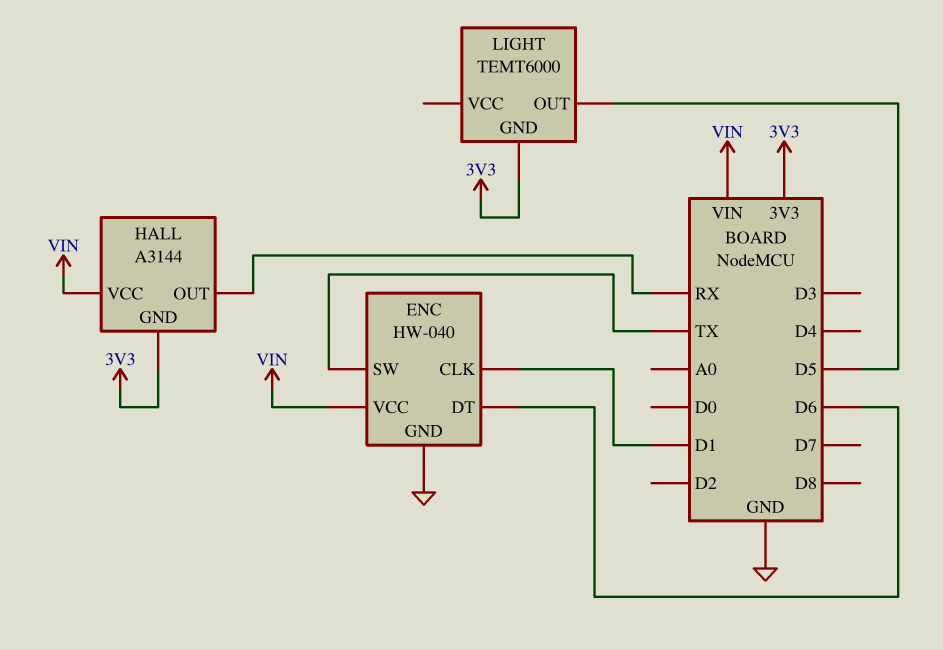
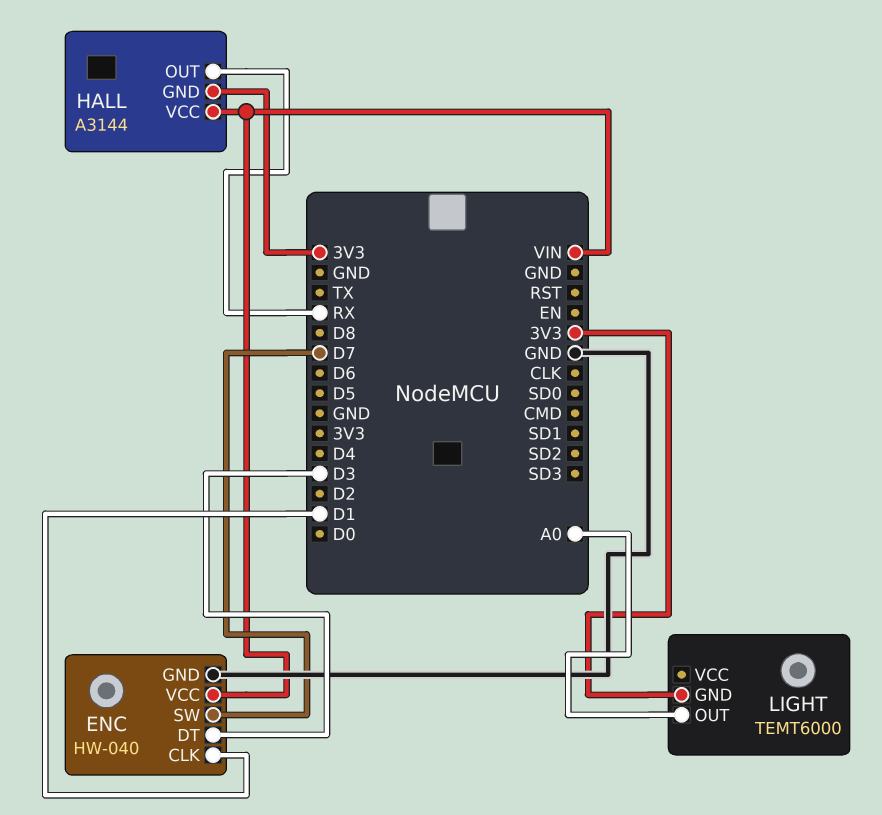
ENC pin DT: D6 -> D3
ENC pin SW: TX -> D7
LIGHT pin OUT: D5 -> A0

